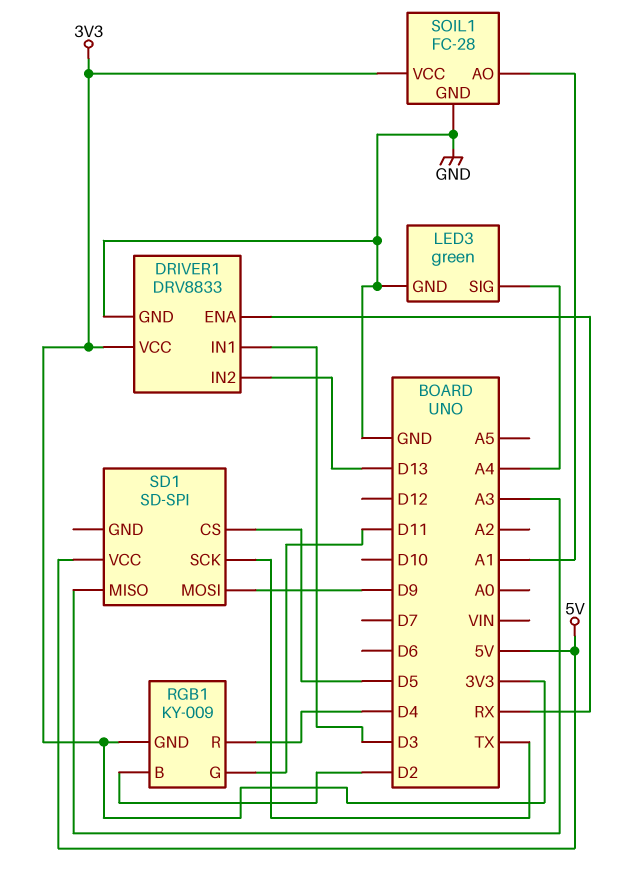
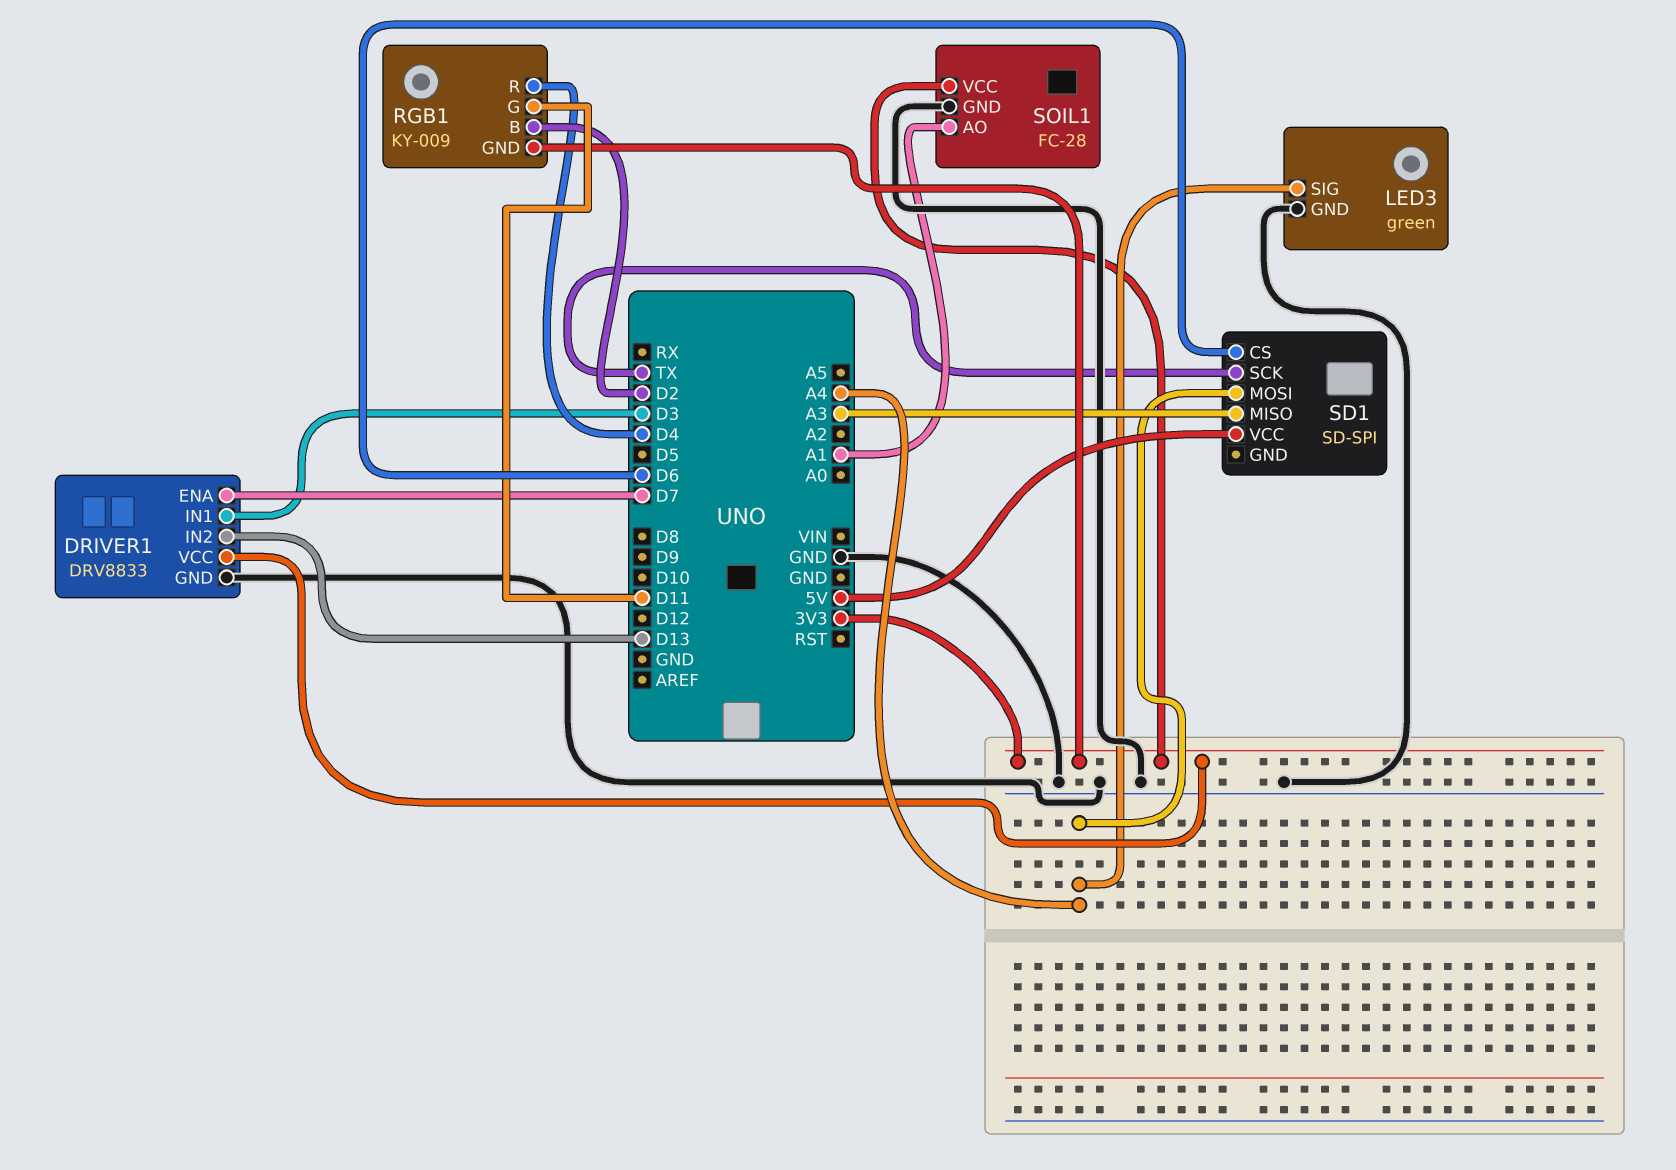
DRIVER1 pin ENA: RX -> D7
SD1 pin CS: D5 -> D6
SD1 pin MOSI: D9 -> A4

